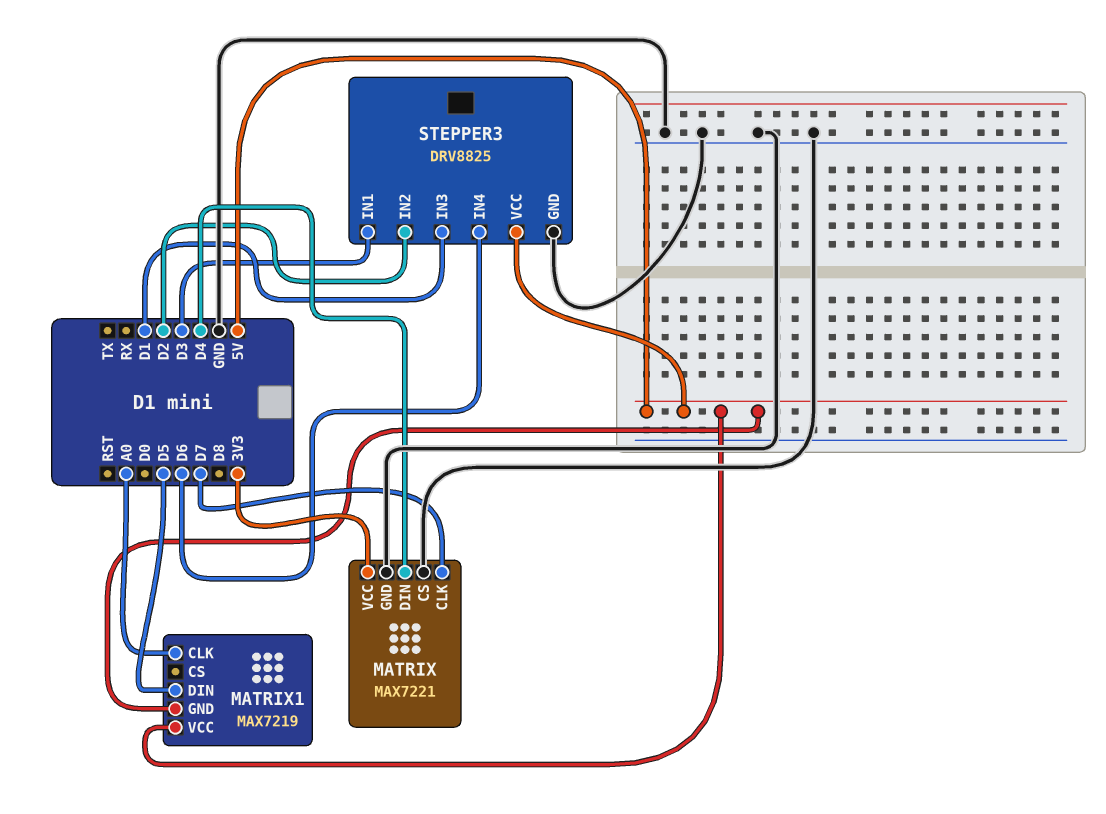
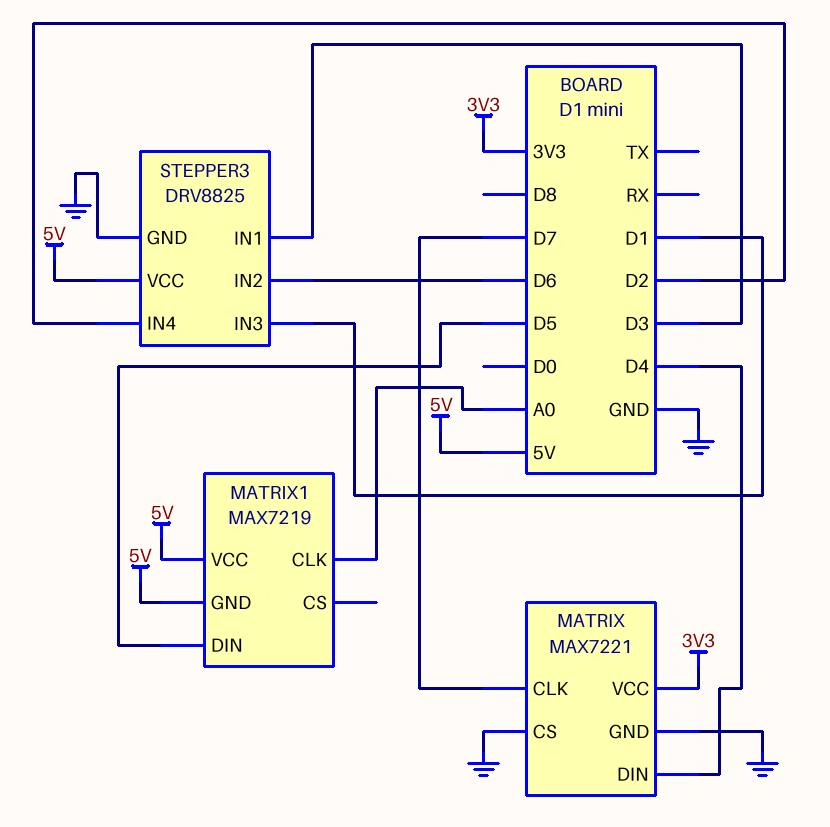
STEPPER3 pin IN2: D2 -> D6
STEPPER3 pin IN4: D6 -> D2

